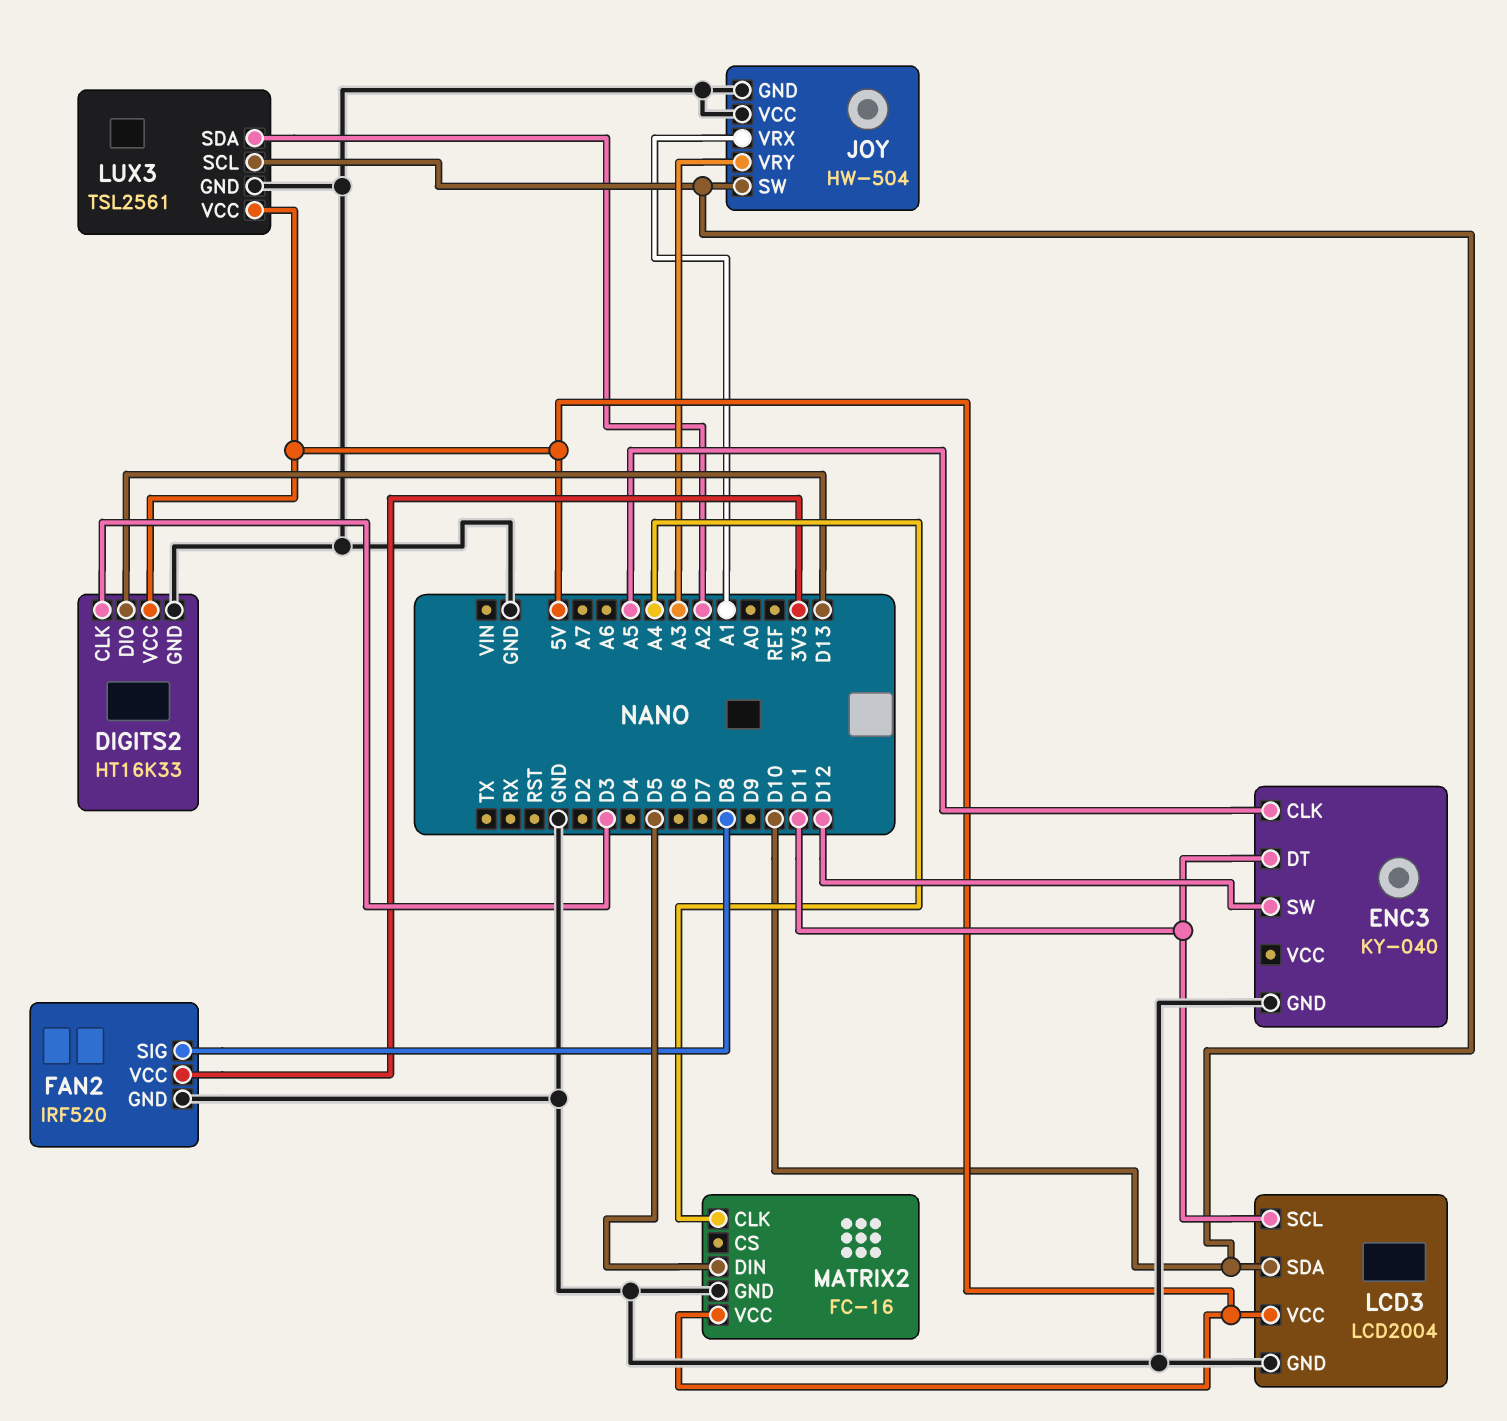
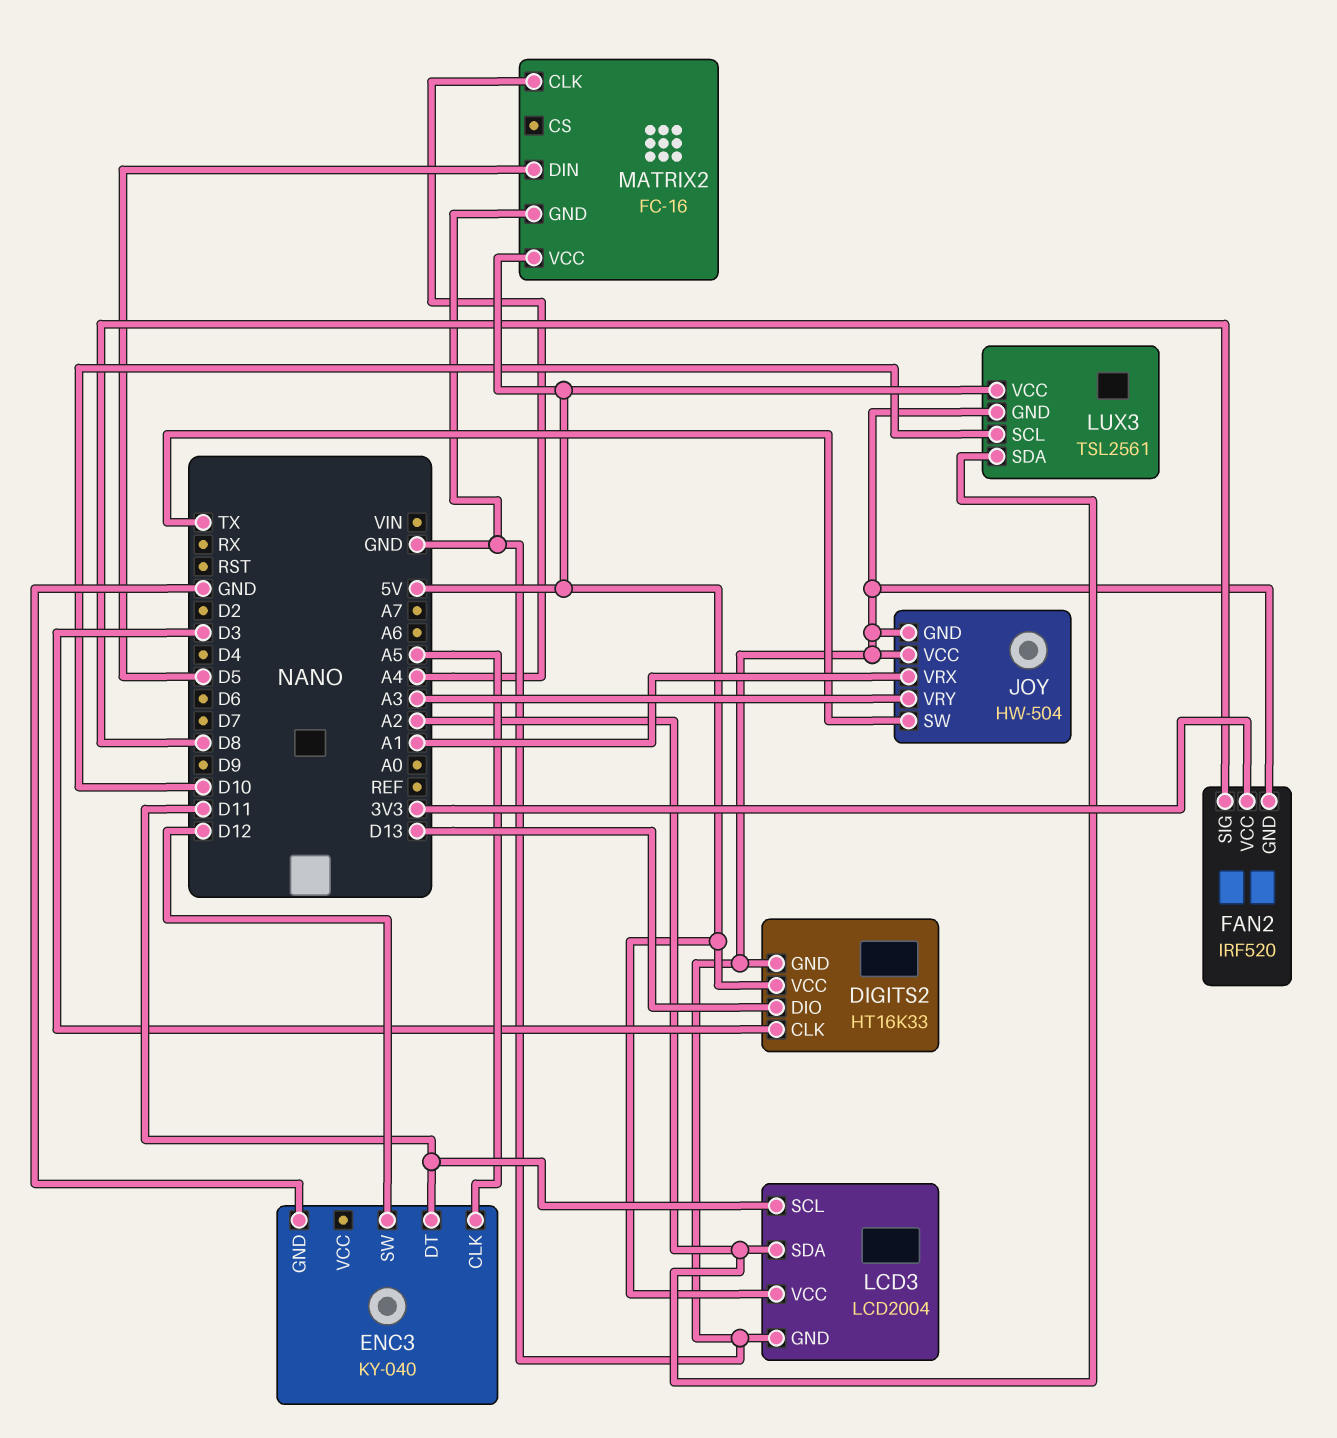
JOY pin SW: D10 -> TX
LCD3 pin SDA: D10 -> A2

